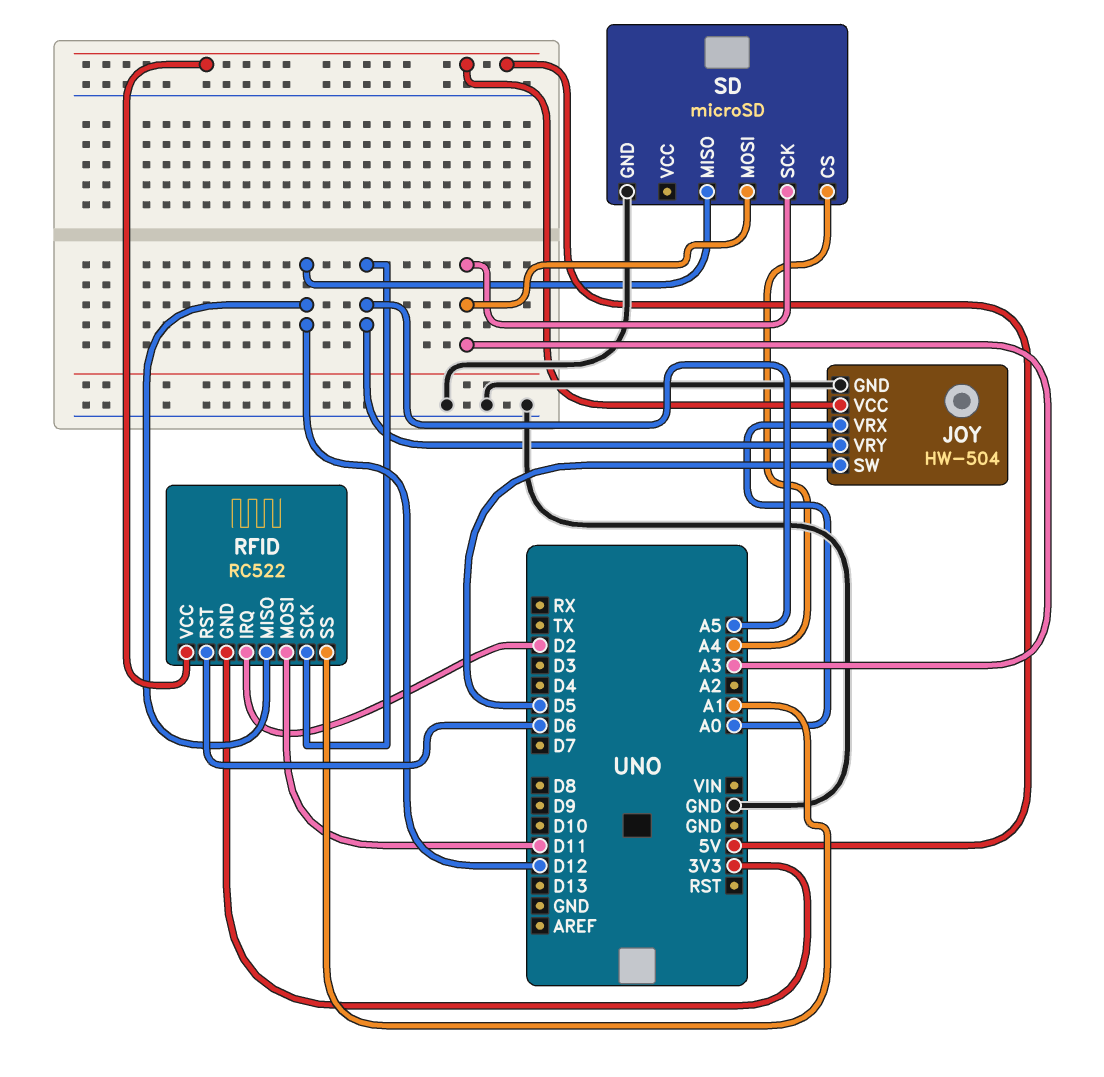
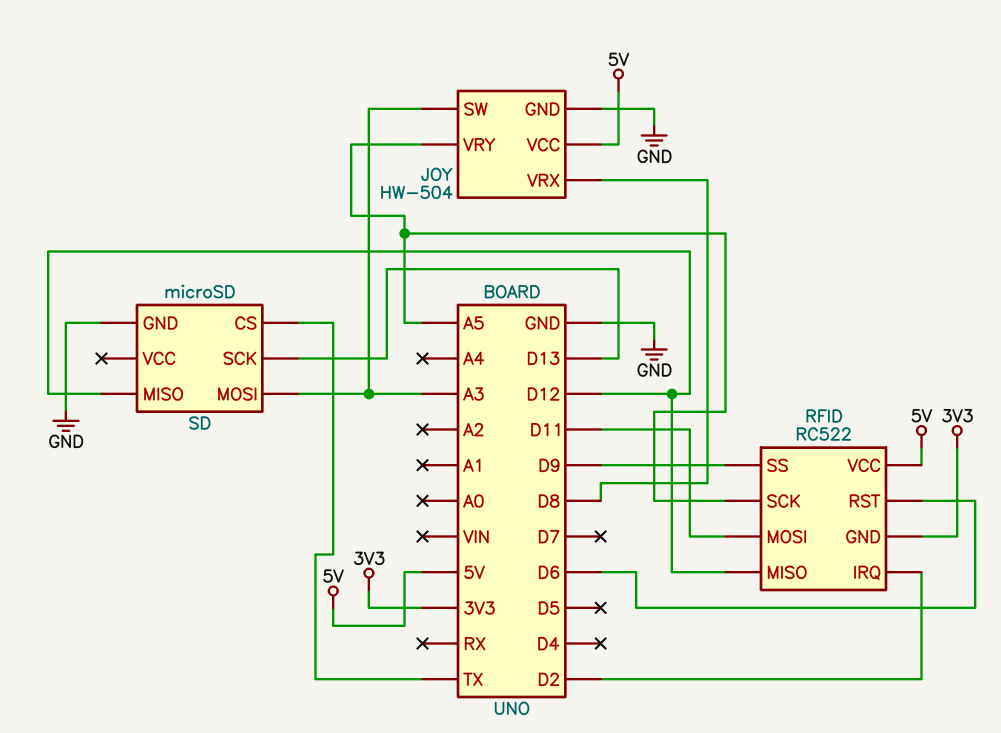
JOY pin SW: D5 -> A3
JOY pin VRX: A0 -> D8
RFID pin SS: A1 -> D9
SD pin CS: A4 -> TX
SD pin SCK: A3 -> D13

